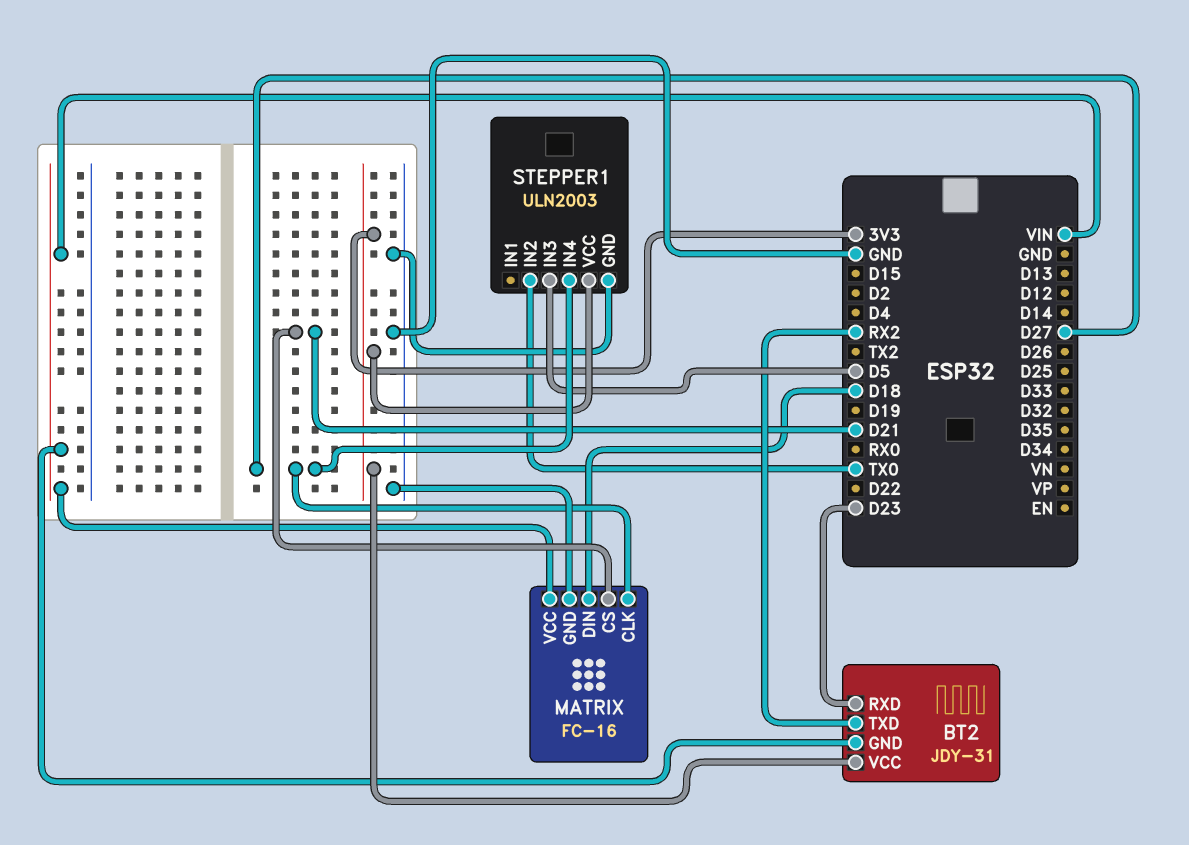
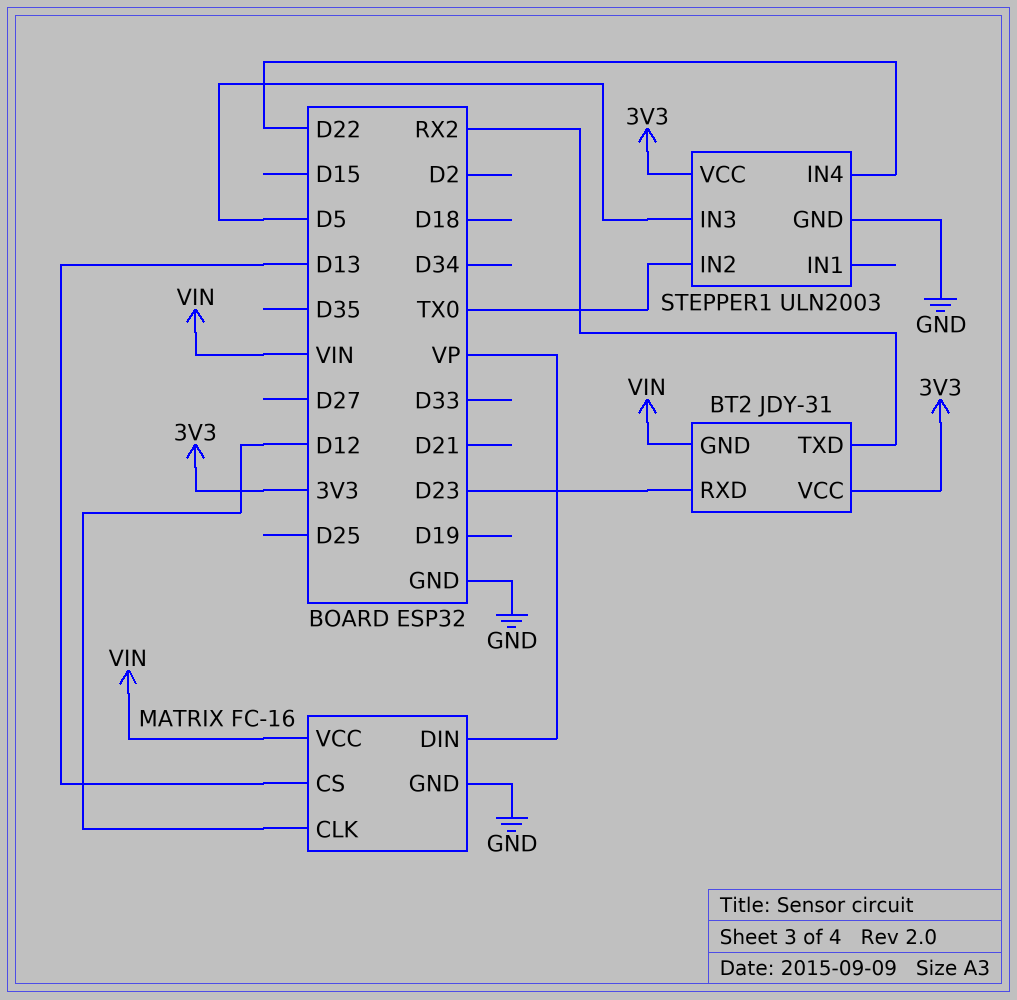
MATRIX pin CLK: D27 -> D12
MATRIX pin CS: D21 -> D13
MATRIX pin DIN: D18 -> VP
STEPPER1 pin IN4: D27 -> D22

